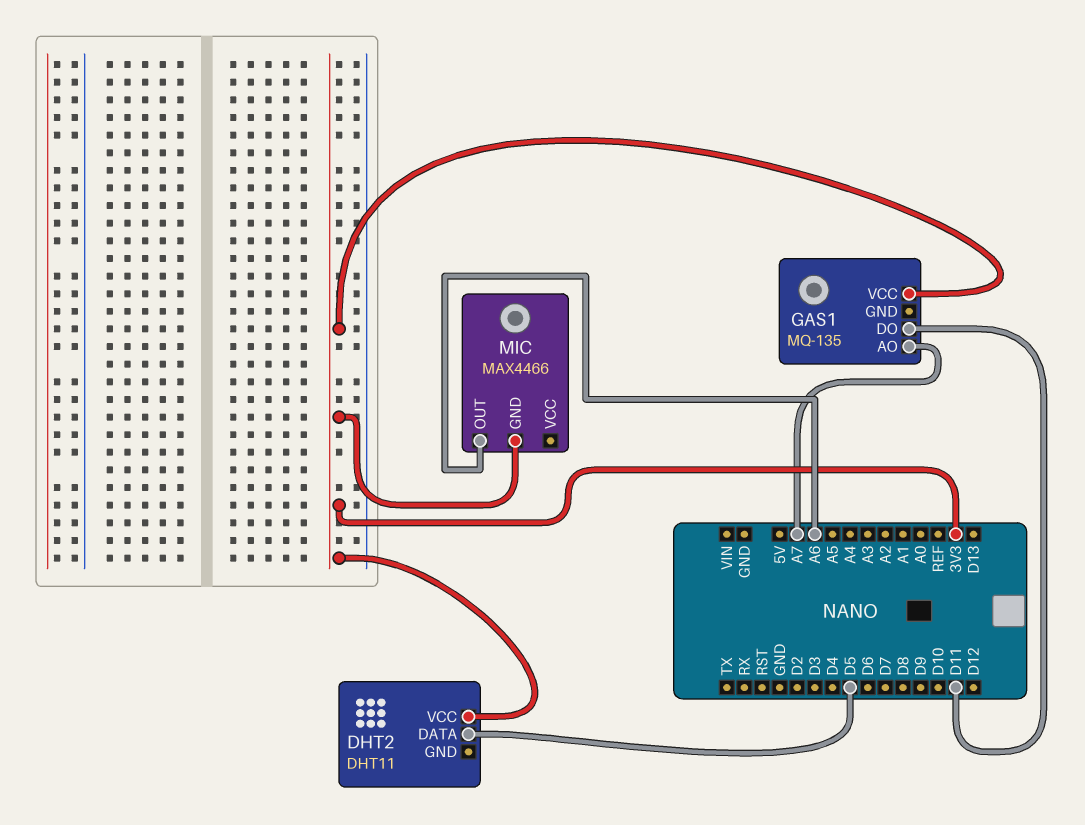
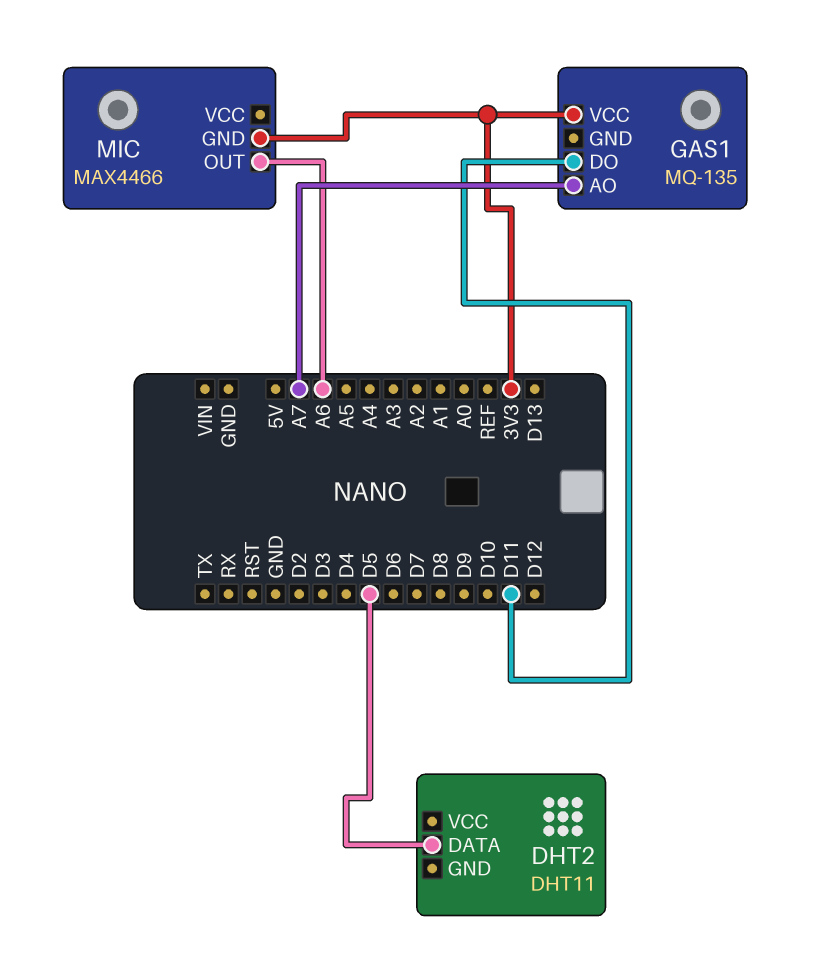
DHT2 pin VCC: 3V3 -> none

